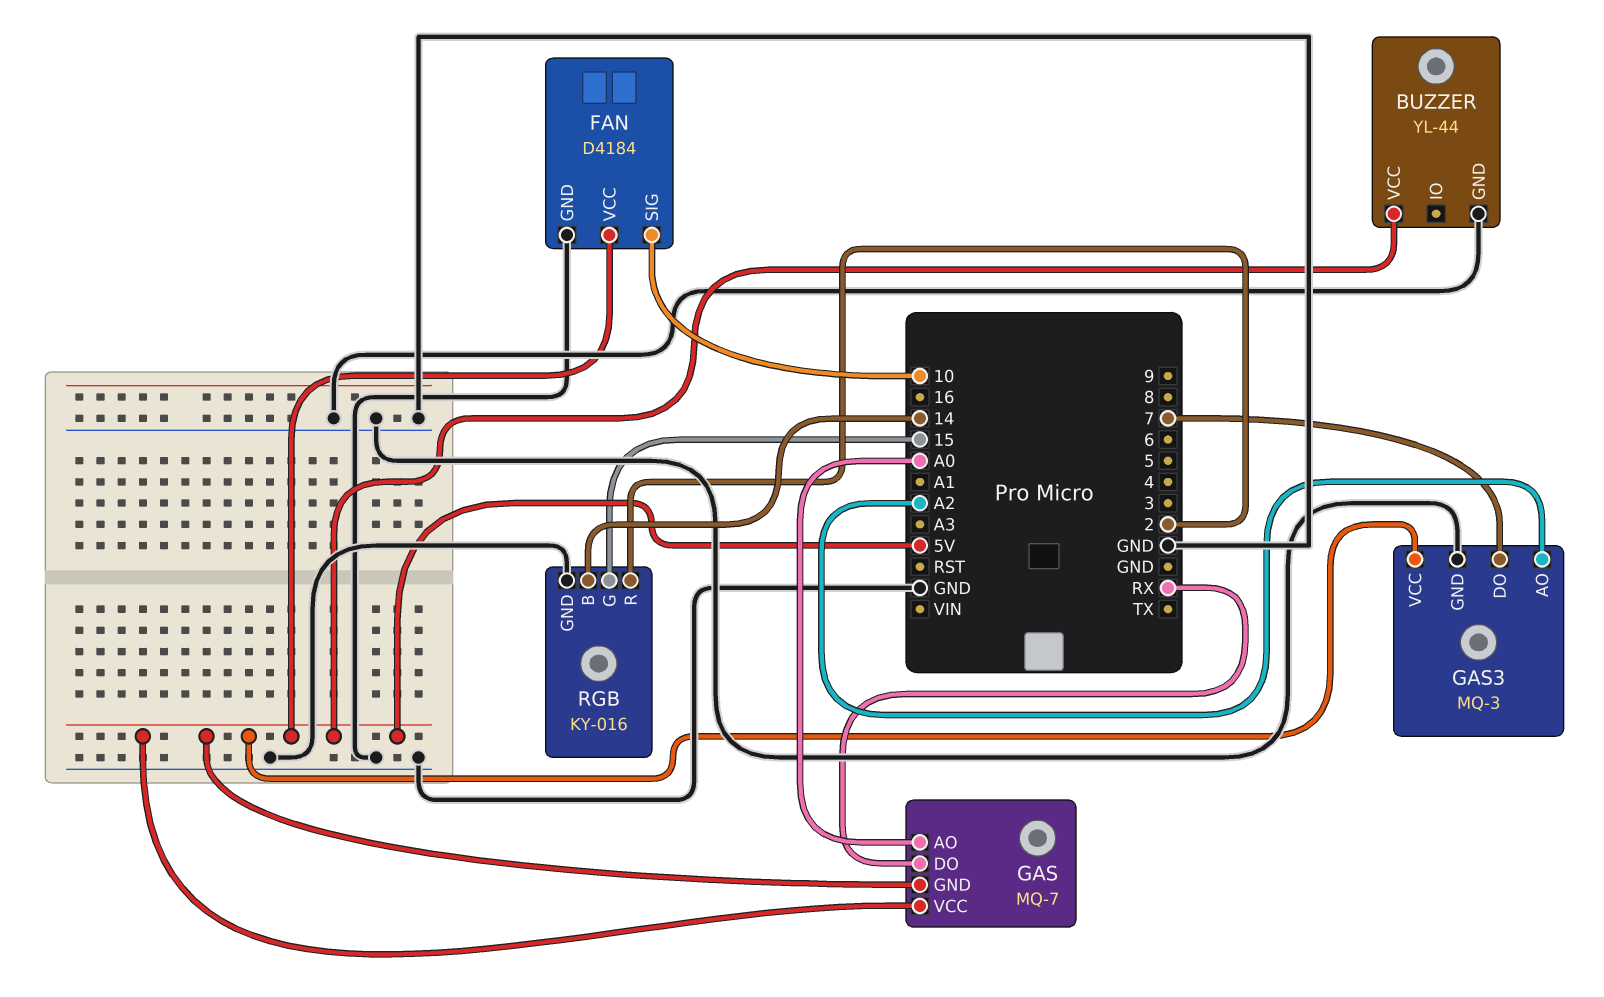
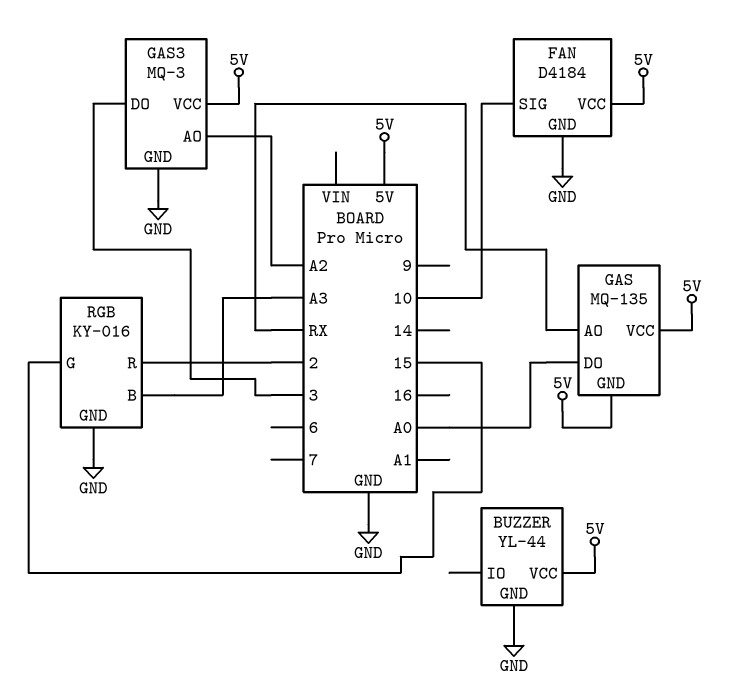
GAS: MQ-7 -> MQ-135
GAS pin AO: A0 -> RX
GAS pin DO: RX -> A0
GAS3 pin DO: 7 -> 3
RGB pin B: 14 -> A3

